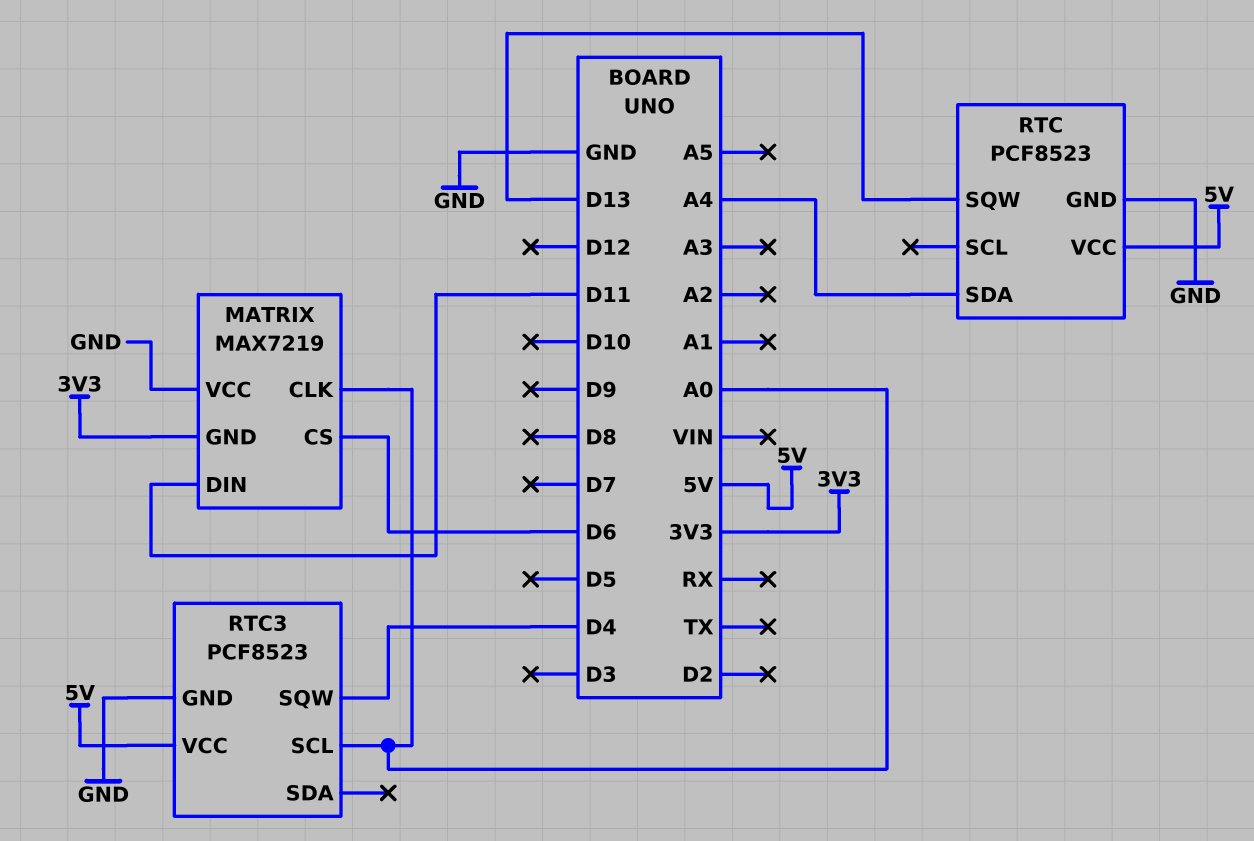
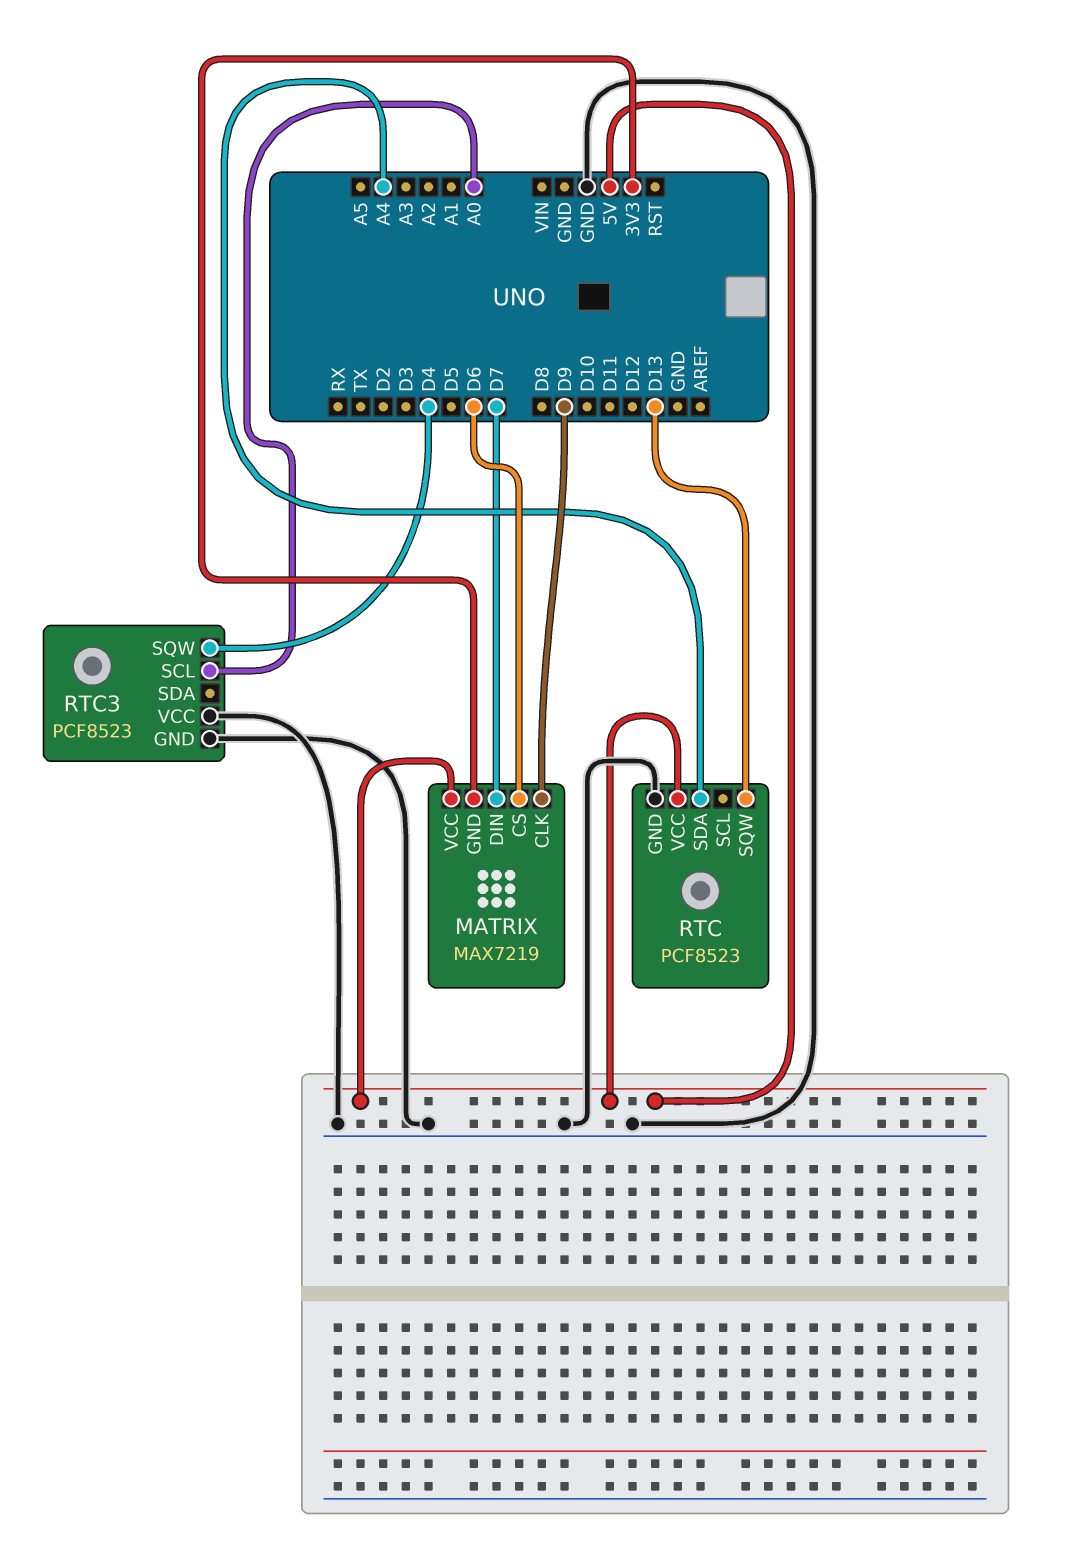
MATRIX pin CLK: A0 -> D9
MATRIX pin DIN: D11 -> D7
MATRIX pin VCC: GND -> 5V
RTC3 pin VCC: 5V -> GND

